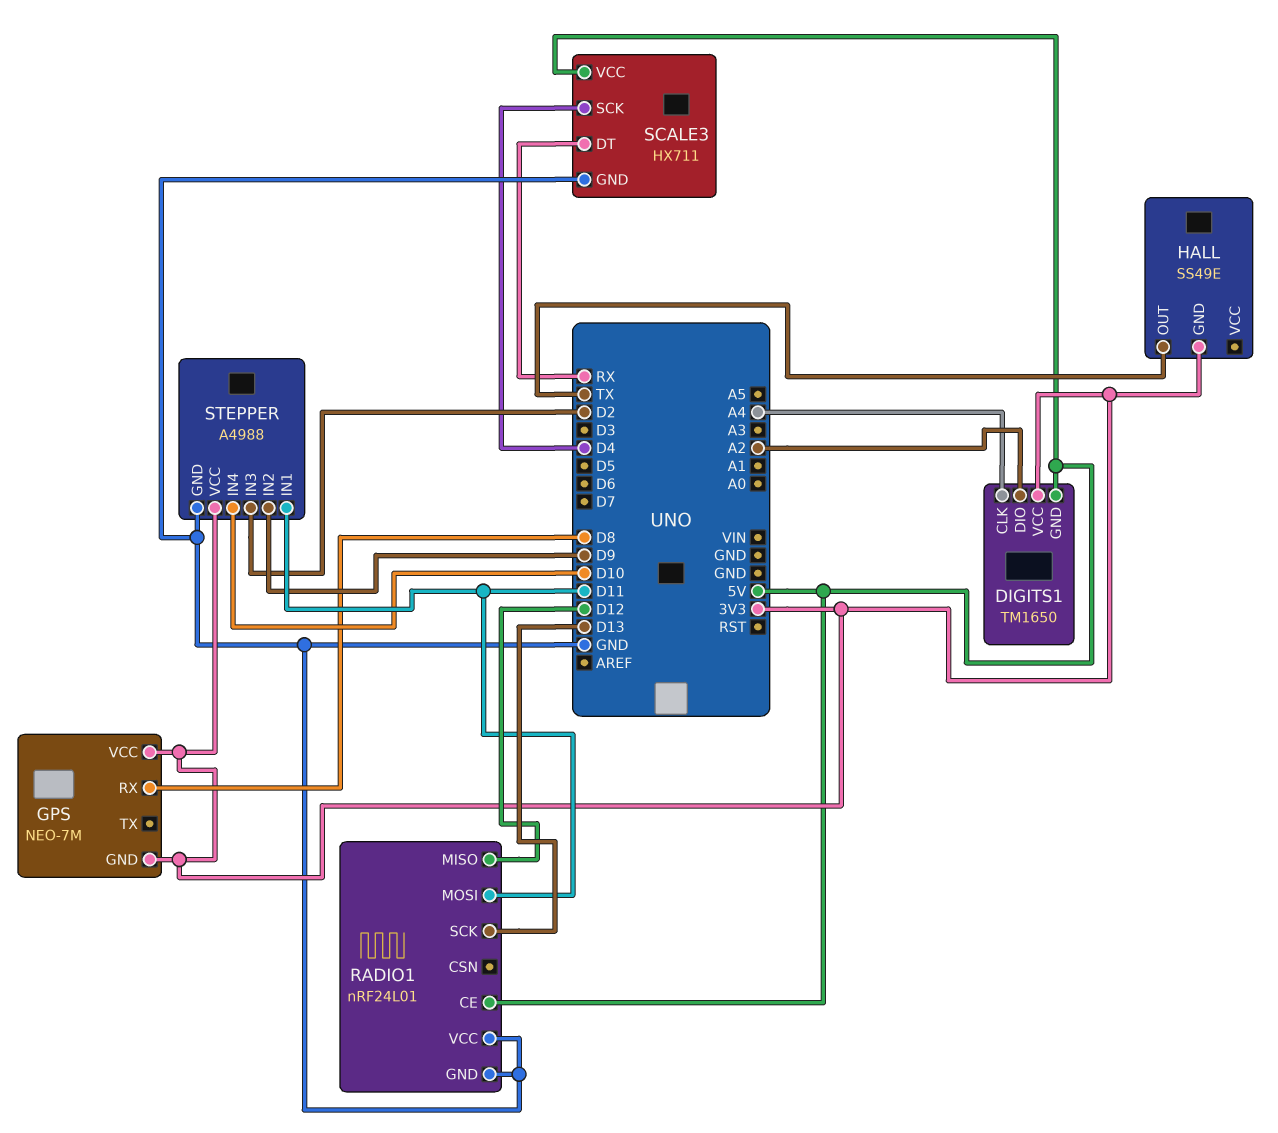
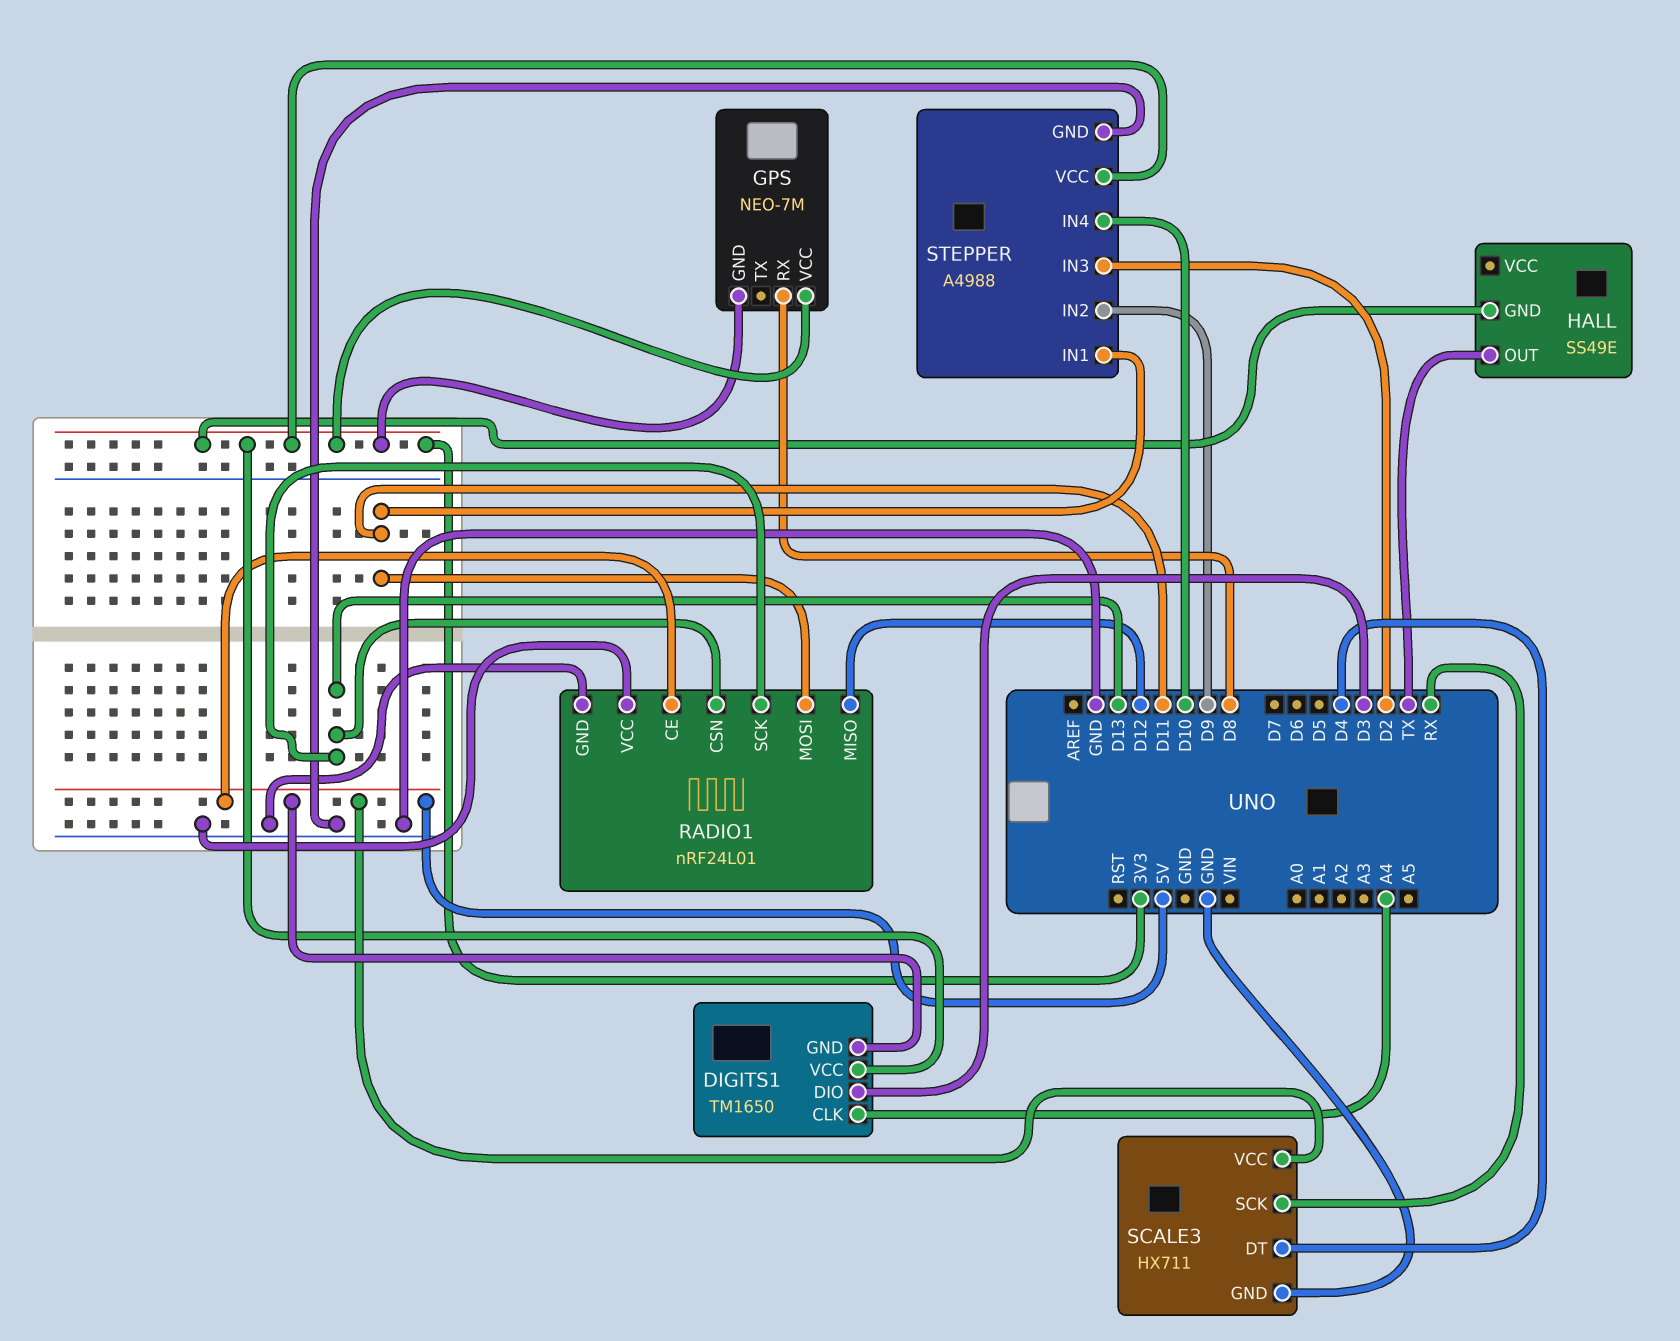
DIGITS1 pin DIO: A2 -> D3
RADIO1 pin CSN: none -> D13
SCALE3 pin DT: RX -> D4
SCALE3 pin SCK: D4 -> RX

